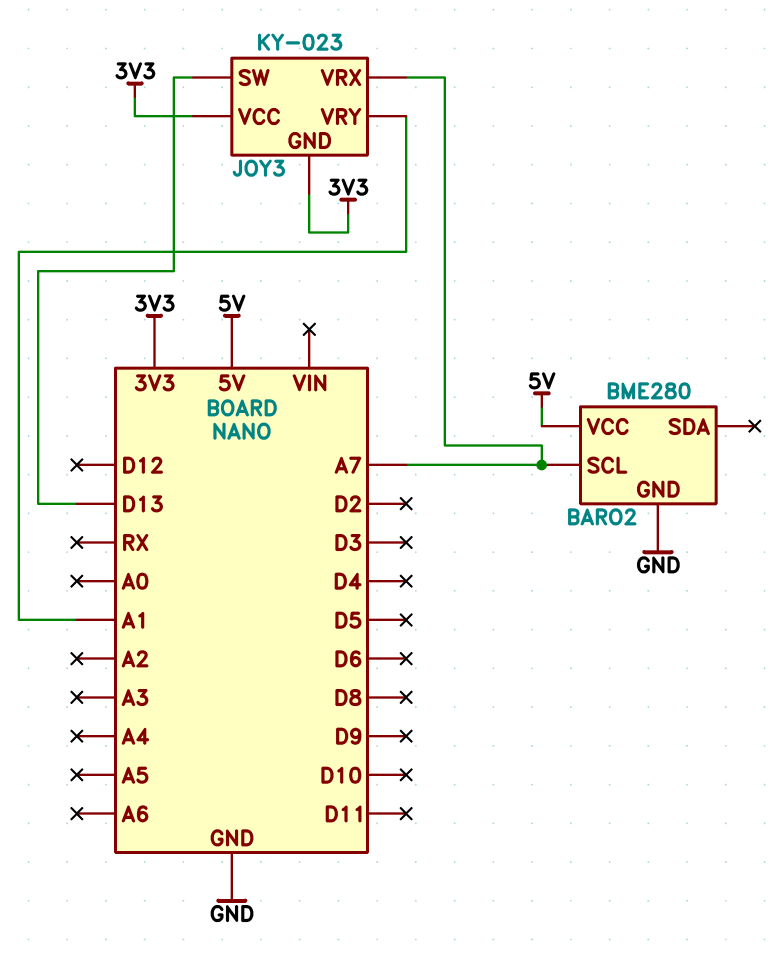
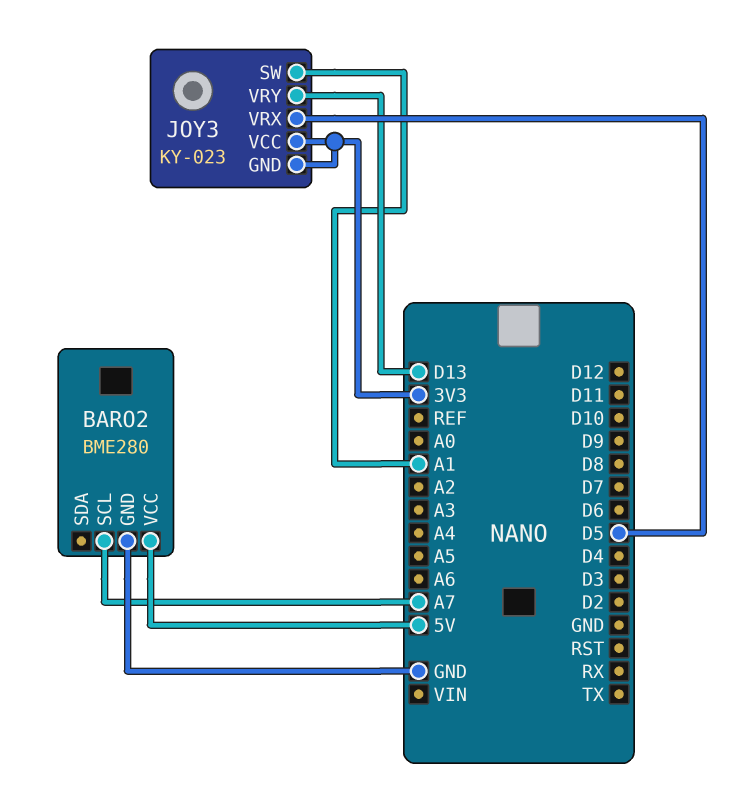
JOY3 pin SW: D13 -> A1
JOY3 pin VRX: A7 -> D5
JOY3 pin VRY: A1 -> D13

